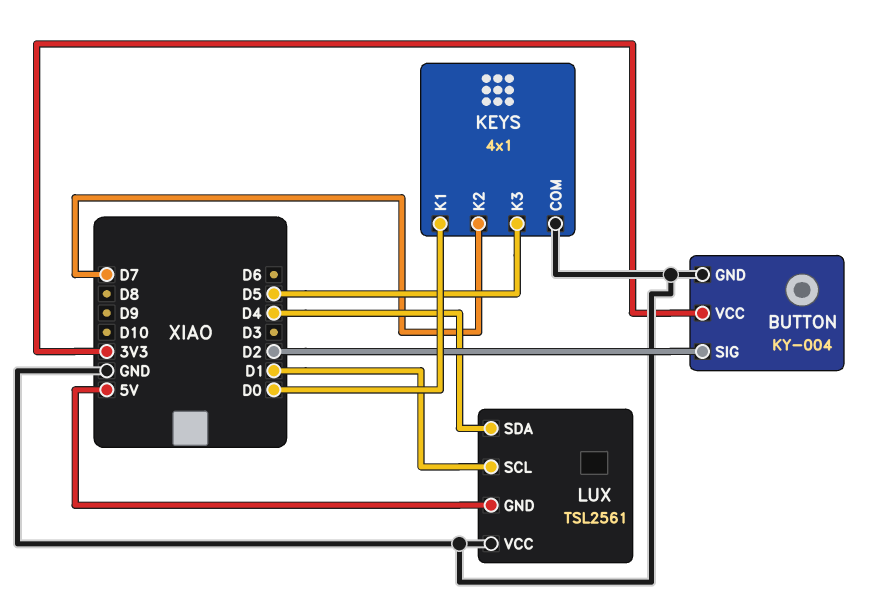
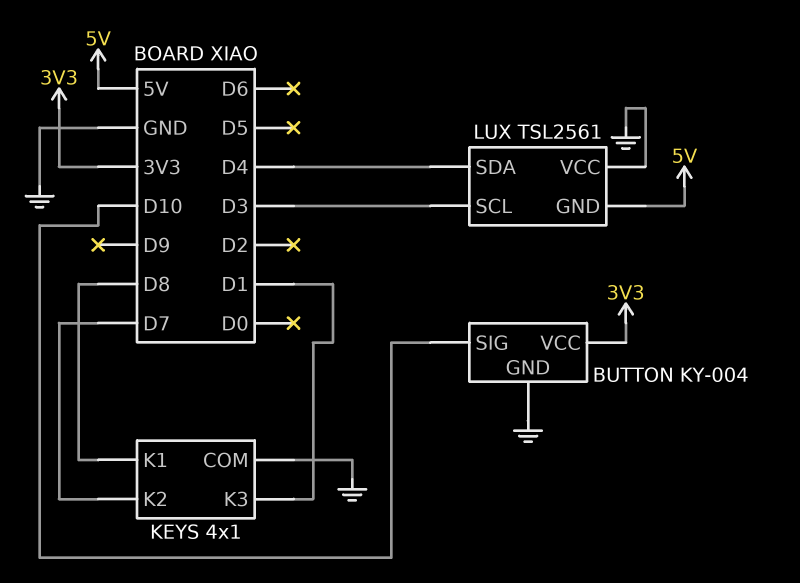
BUTTON pin SIG: D2 -> D10
KEYS pin K1: D0 -> D8
KEYS pin K3: D5 -> D1
LUX pin SCL: D1 -> D3

